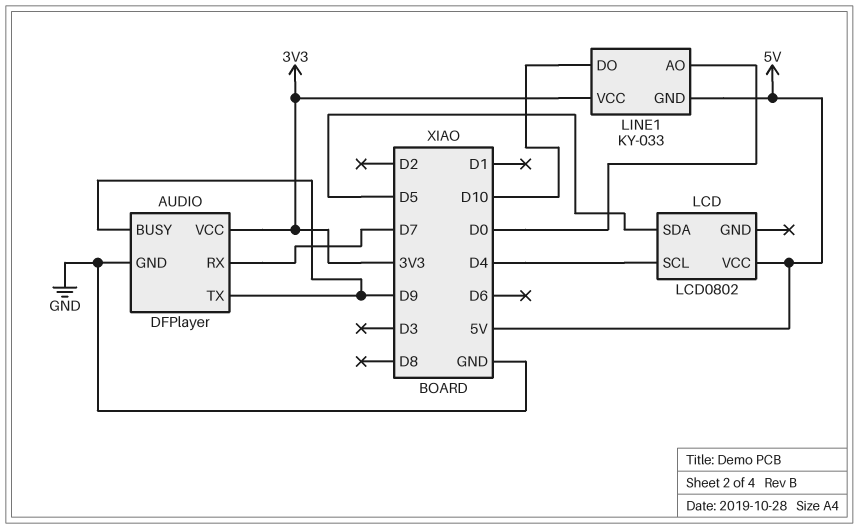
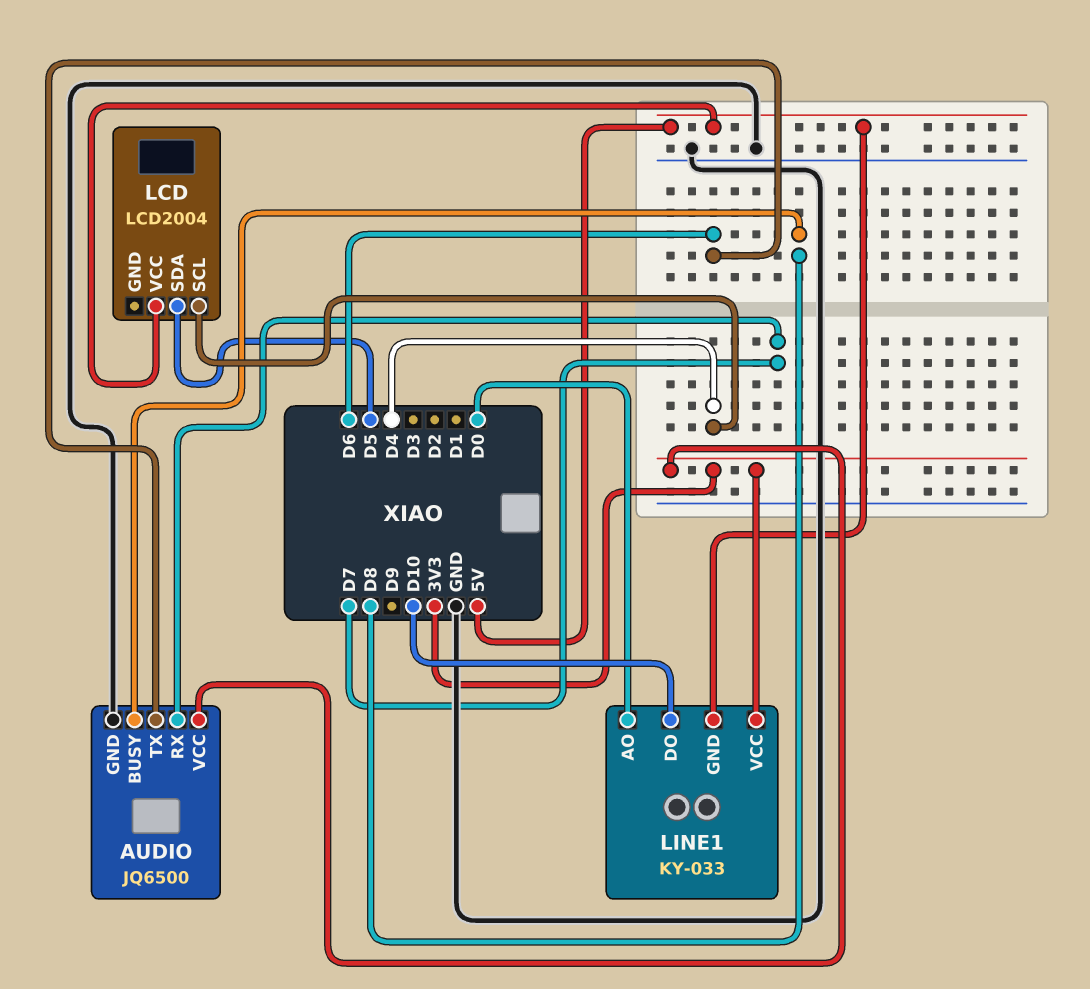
AUDIO: DFPlayer -> JQ6500
AUDIO pin BUSY: D9 -> D8
AUDIO pin TX: D9 -> D6
LCD: LCD0802 -> LCD2004

